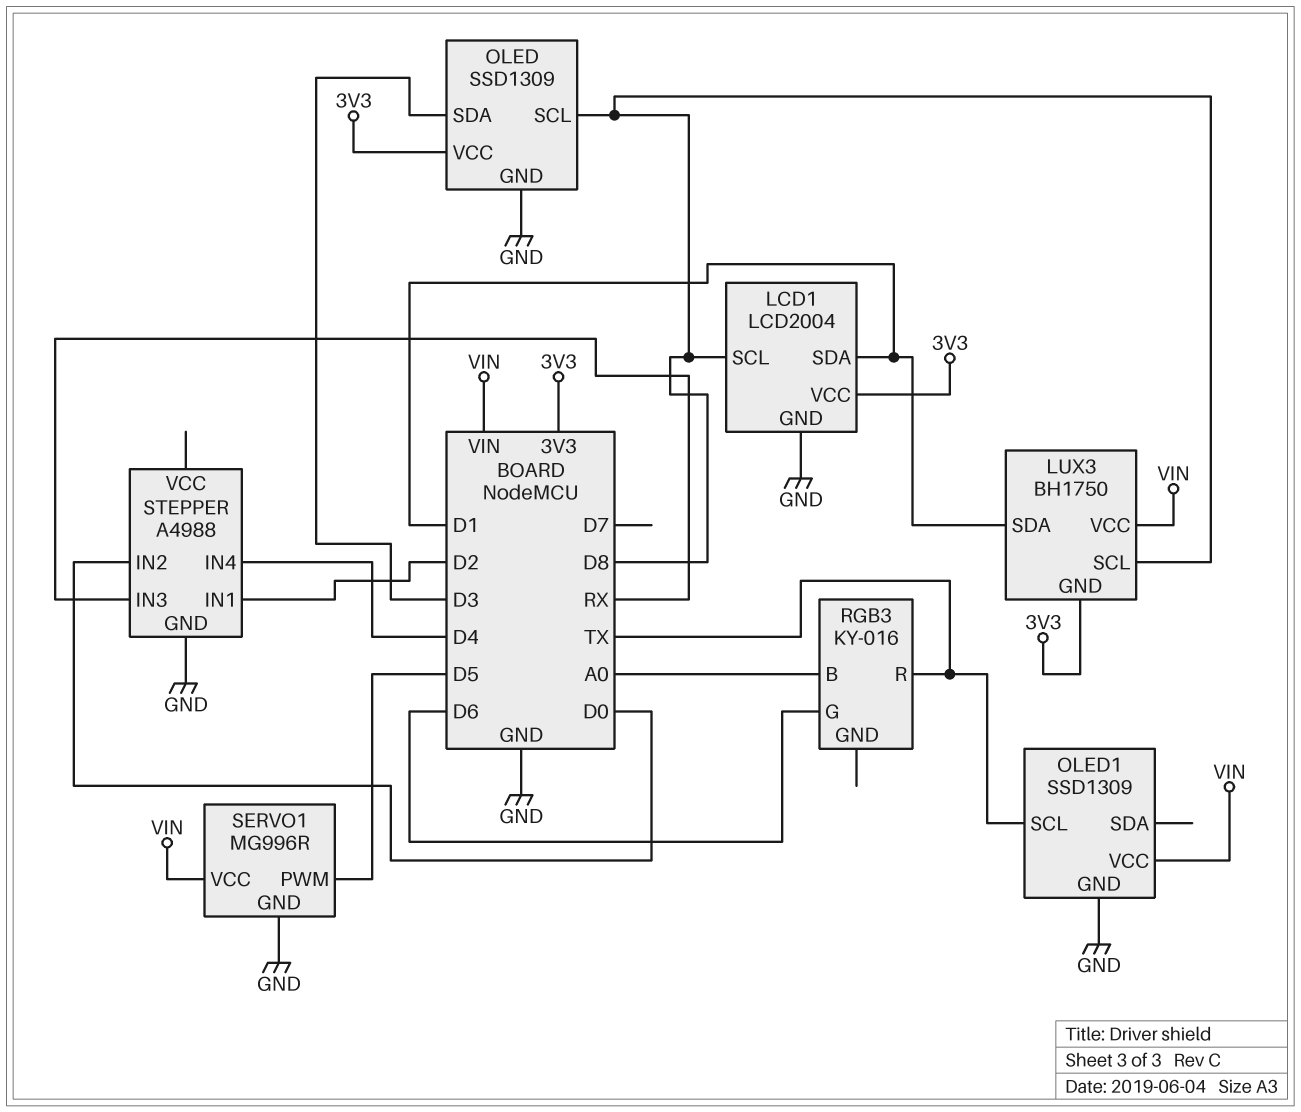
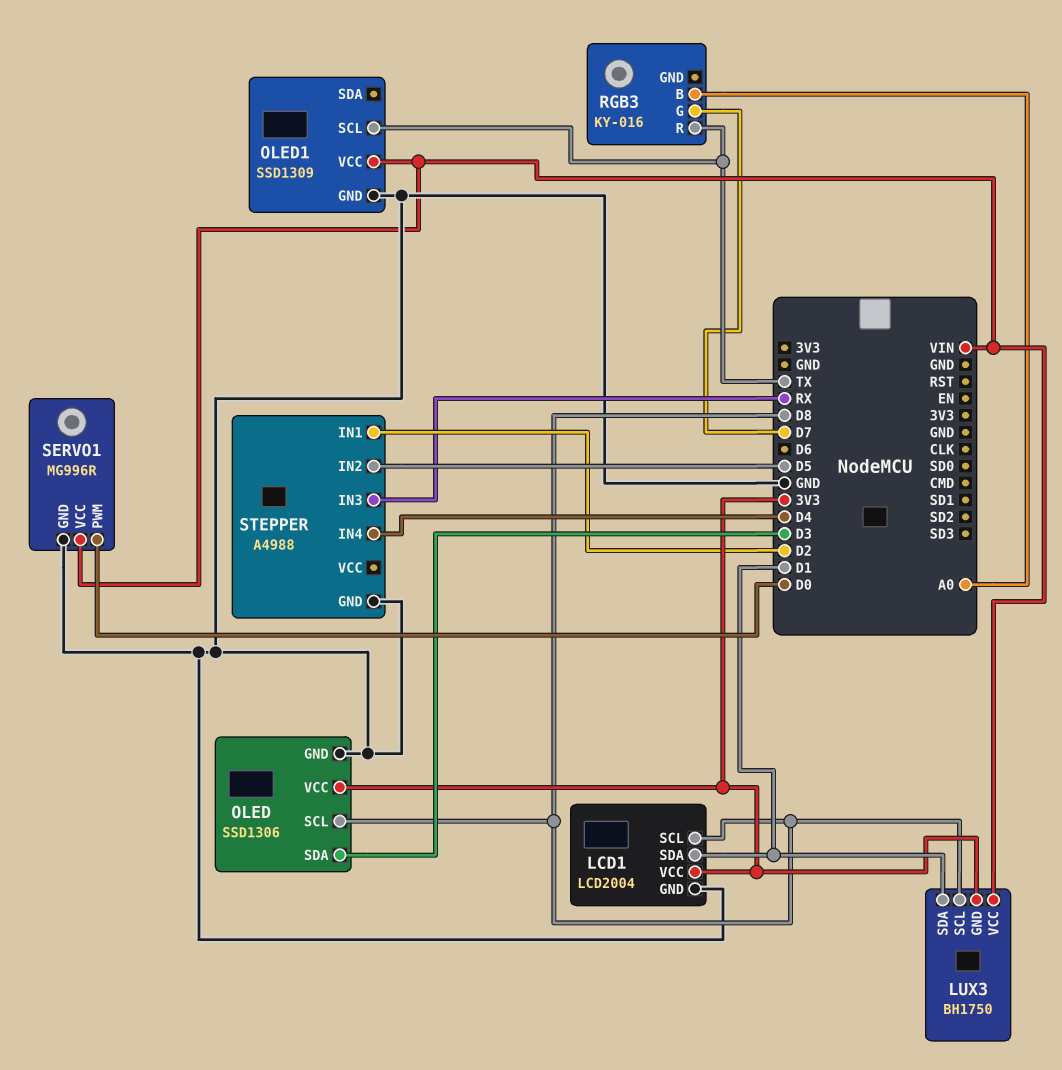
OLED: SSD1309 -> SSD1306
RGB3 pin G: D6 -> D7
SERVO1 pin PWM: D5 -> D0
STEPPER pin IN2: D0 -> D5

